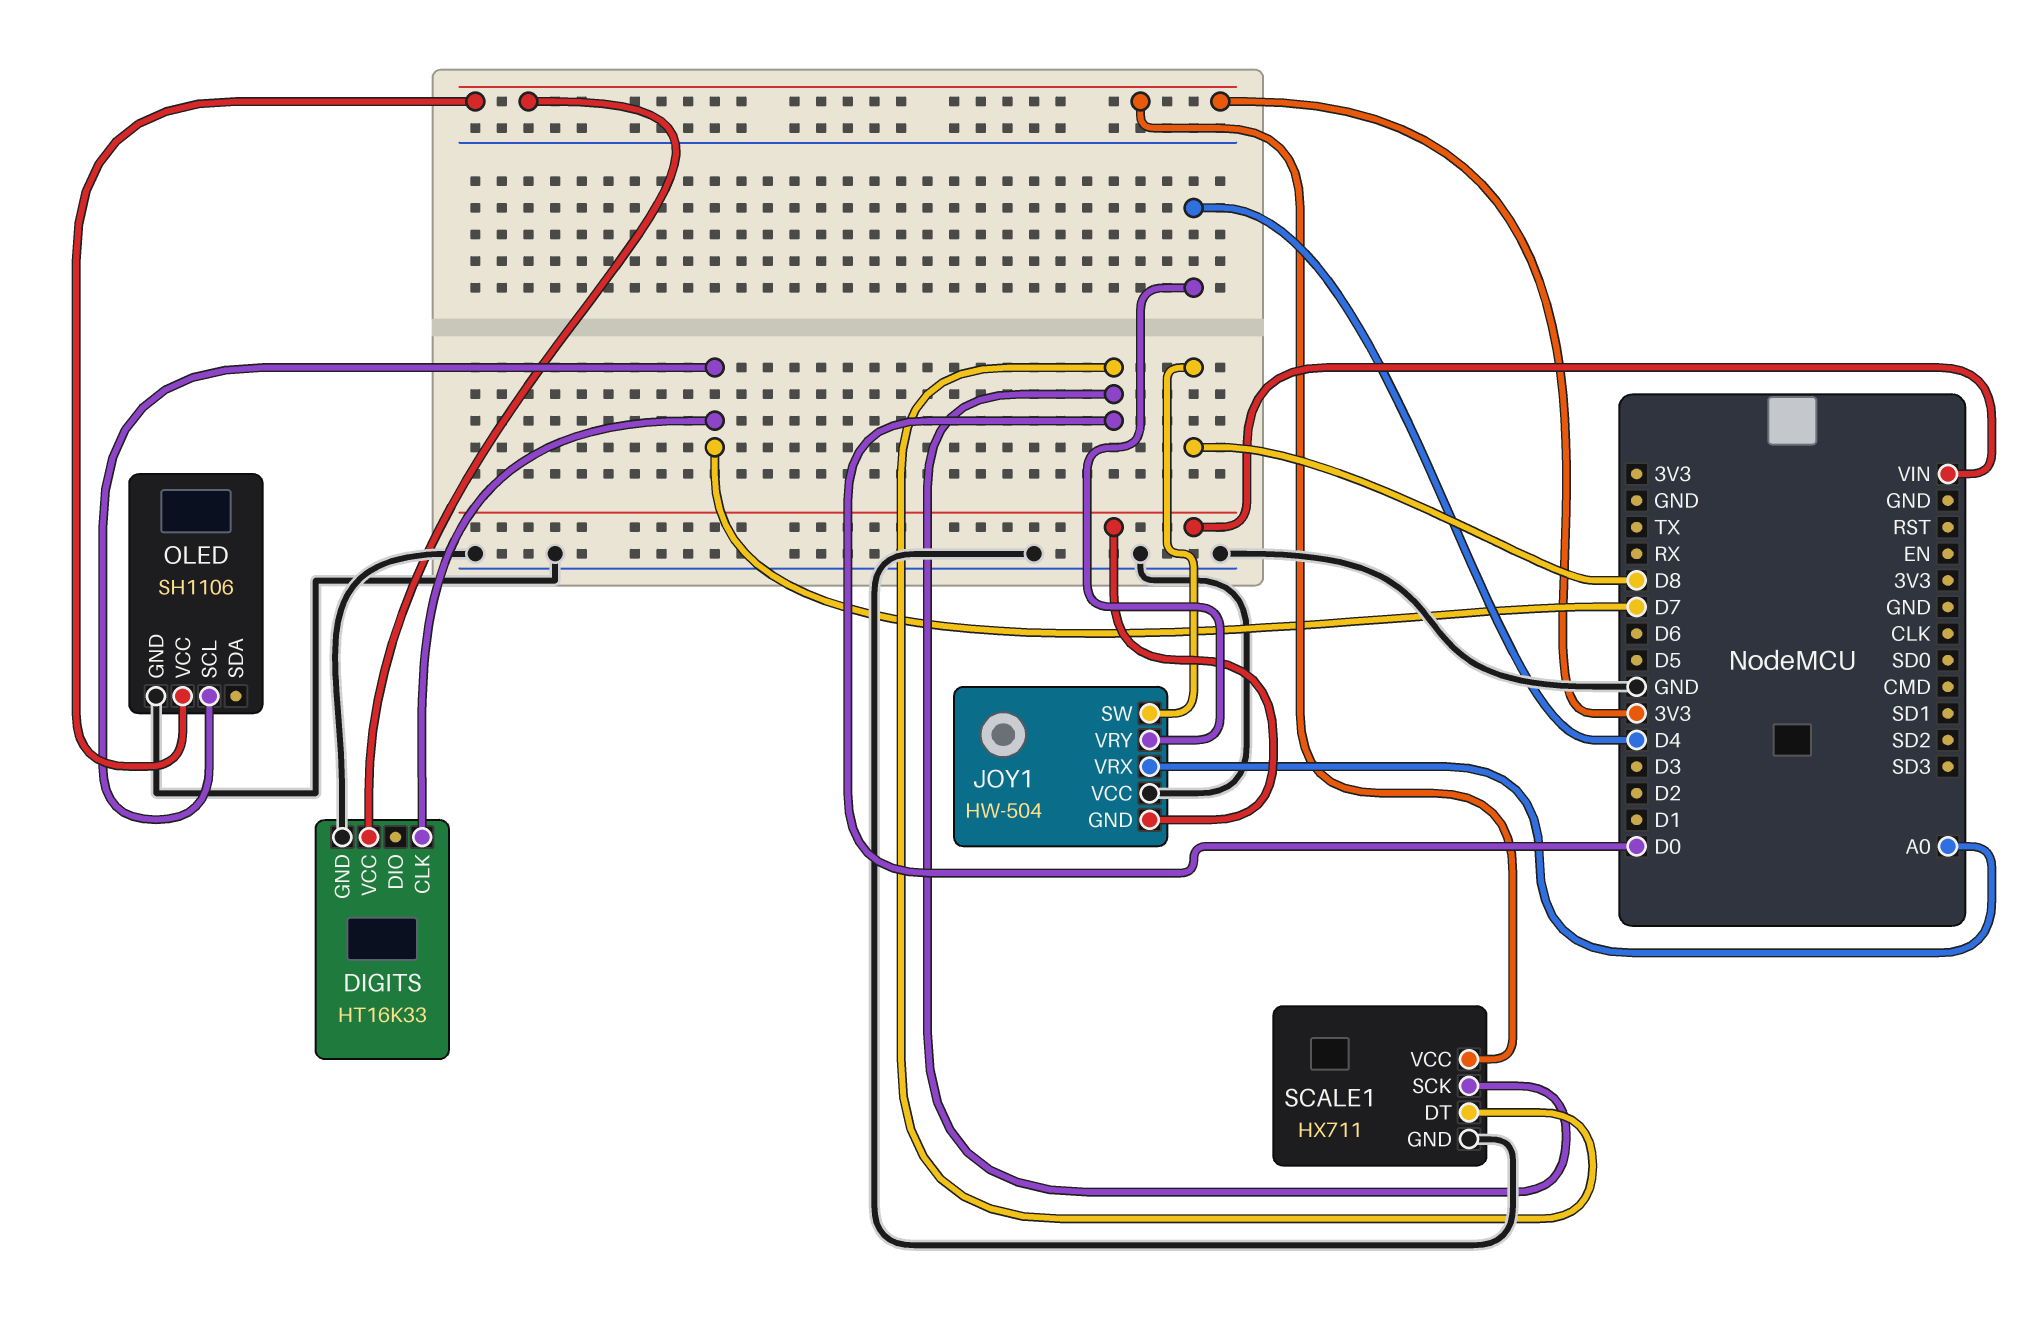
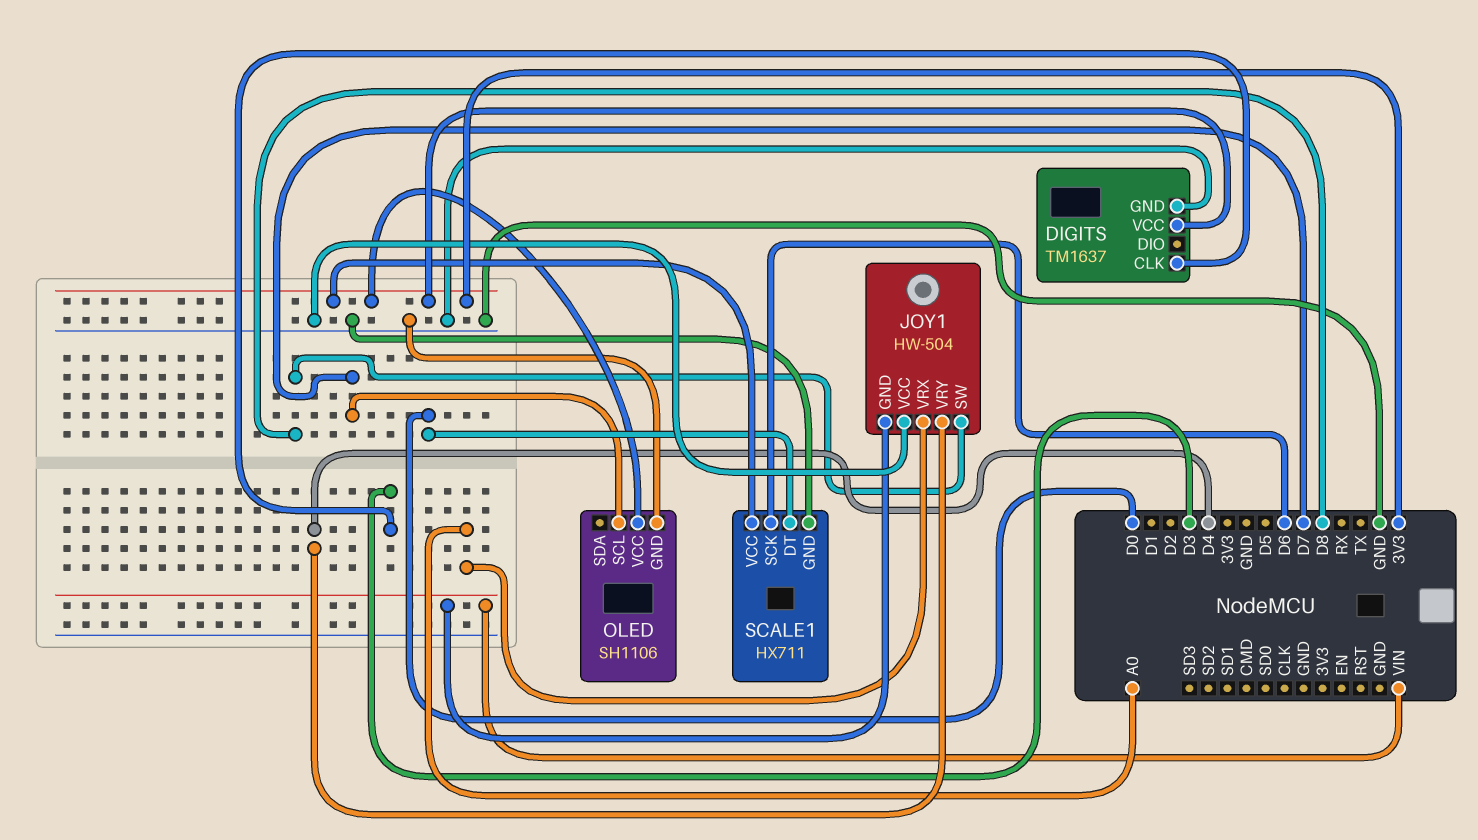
DIGITS: HT16K33 -> TM1637
DIGITS pin CLK: D7 -> D3
SCALE1 pin SCK: D0 -> D6

